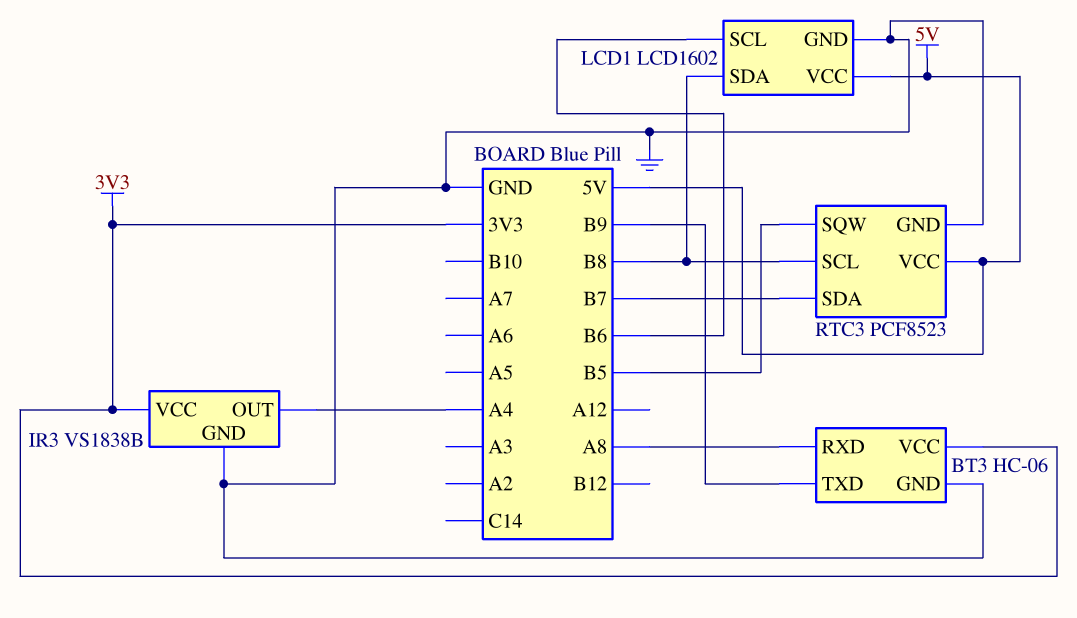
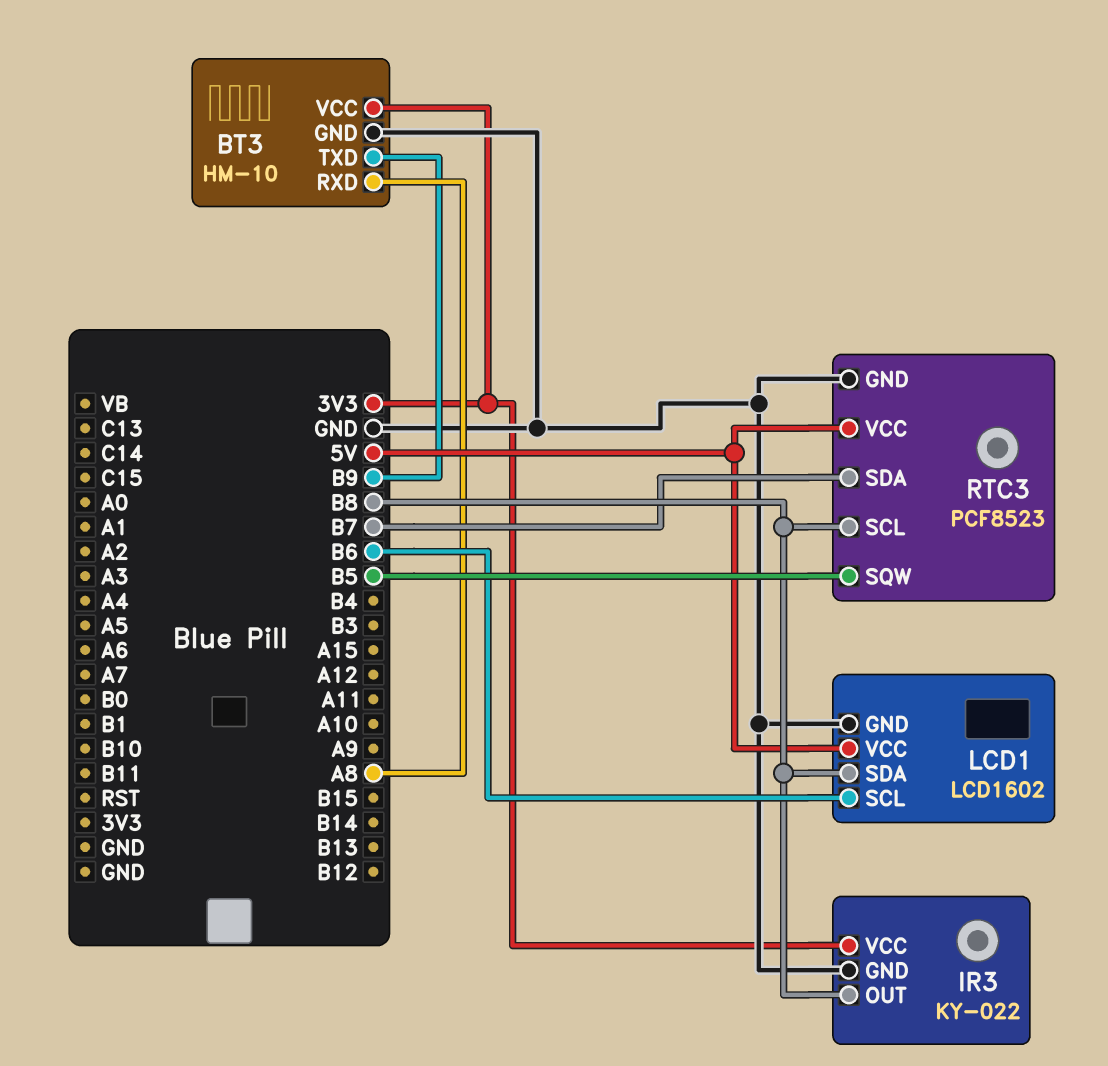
BT3: HC-06 -> HM-10
IR3: VS1838B -> KY-022
IR3 pin OUT: A4 -> B8

